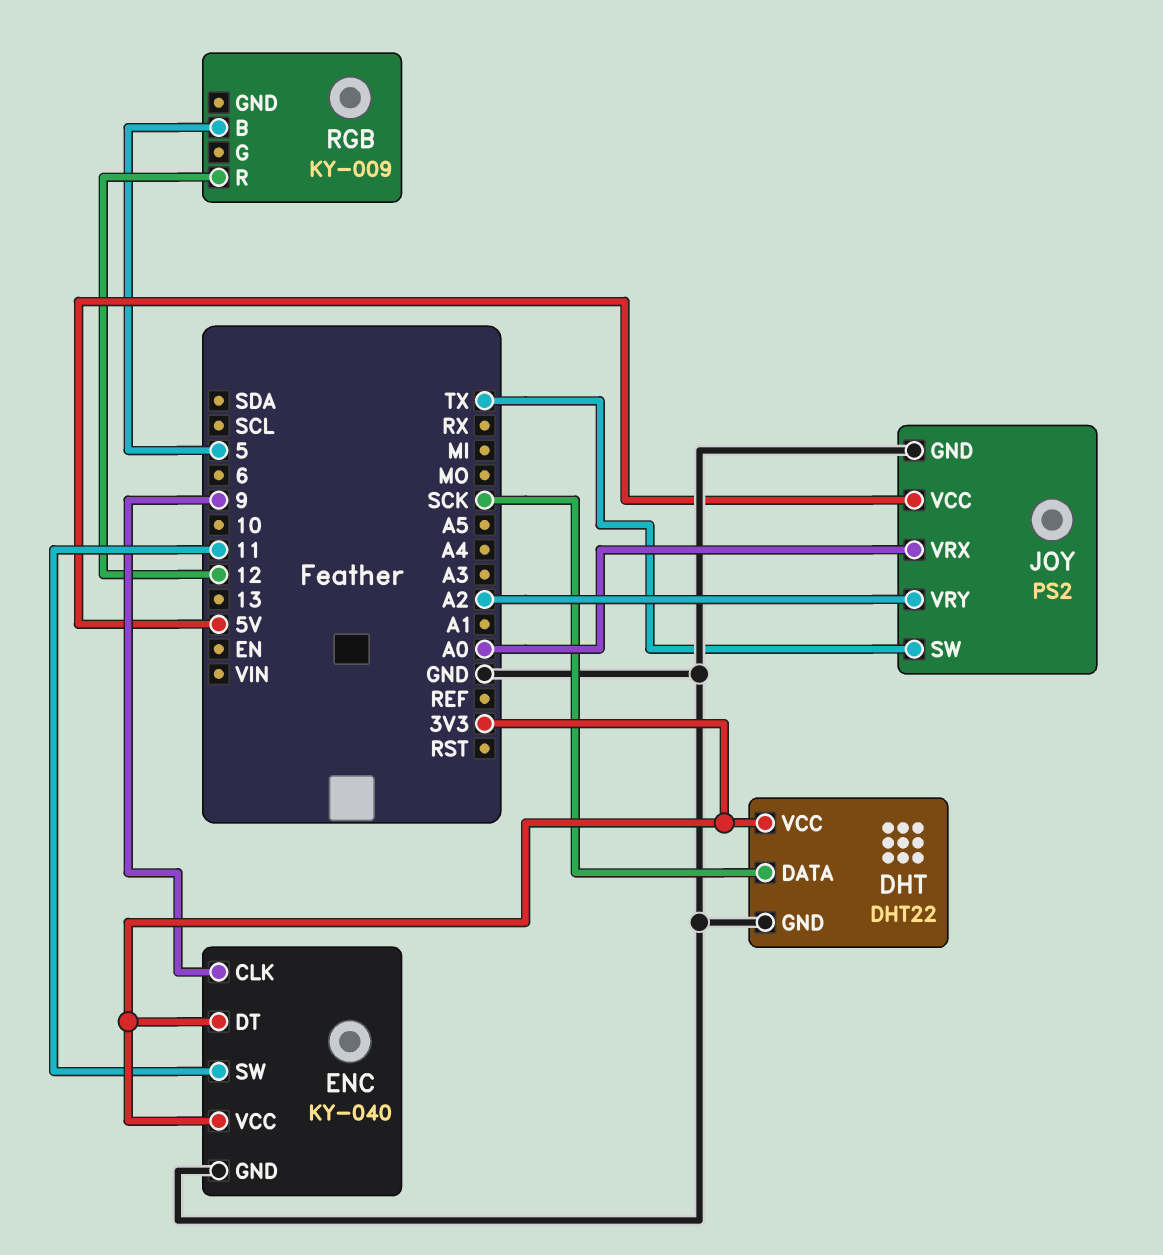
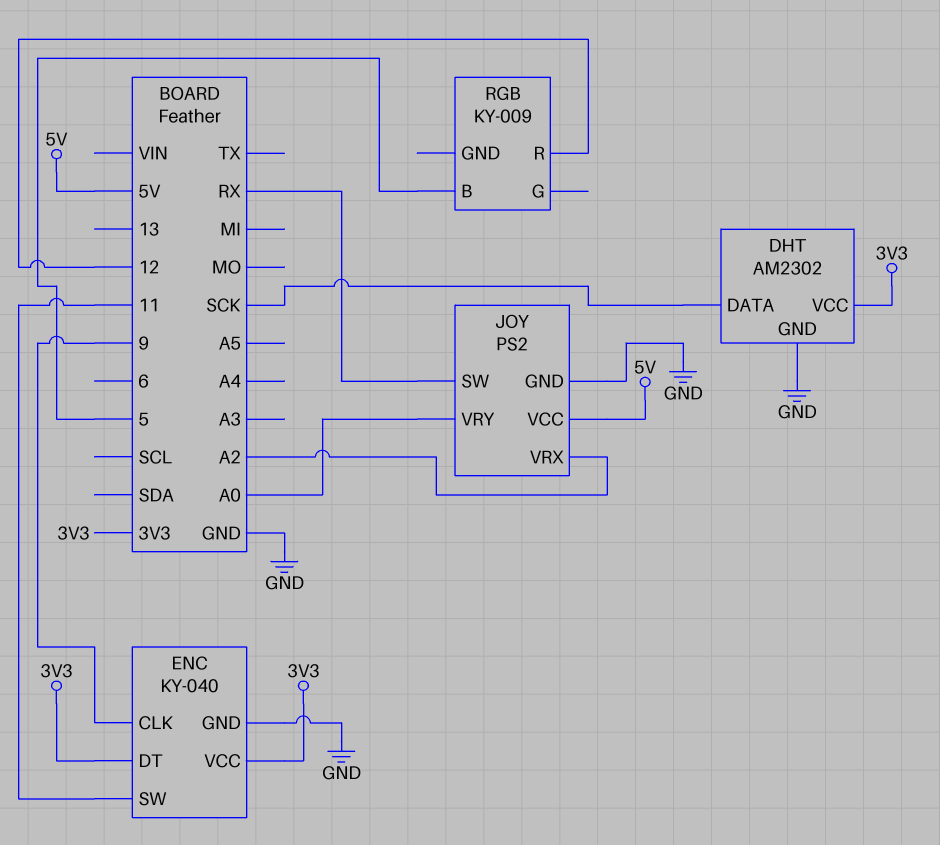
DHT: DHT22 -> AM2302
JOY pin SW: TX -> RX
JOY pin VRX: A0 -> A2
JOY pin VRY: A2 -> A0

